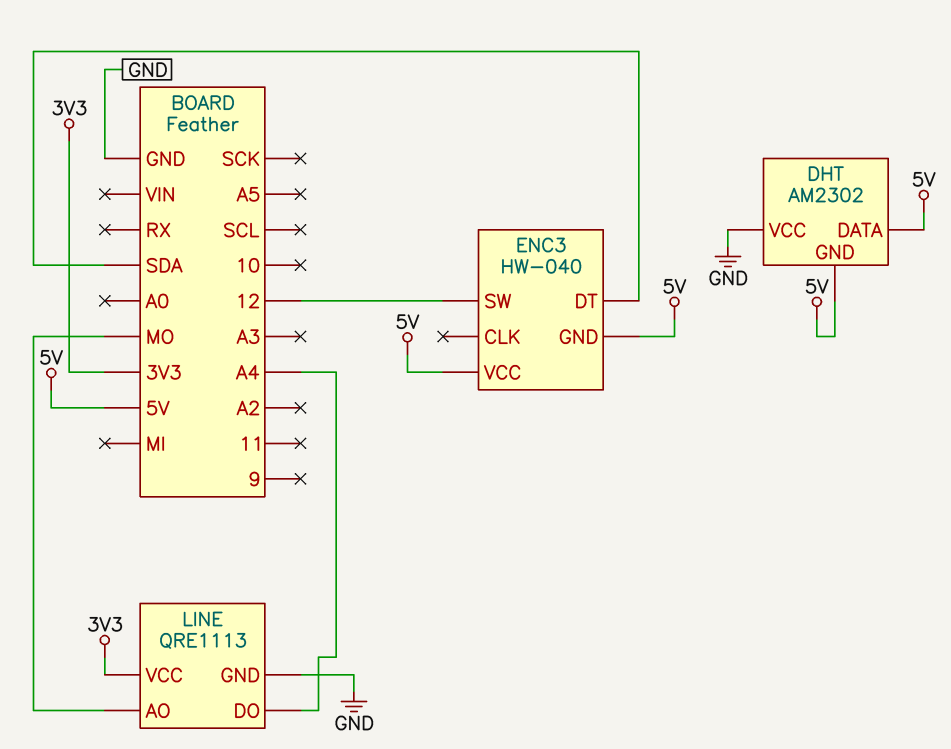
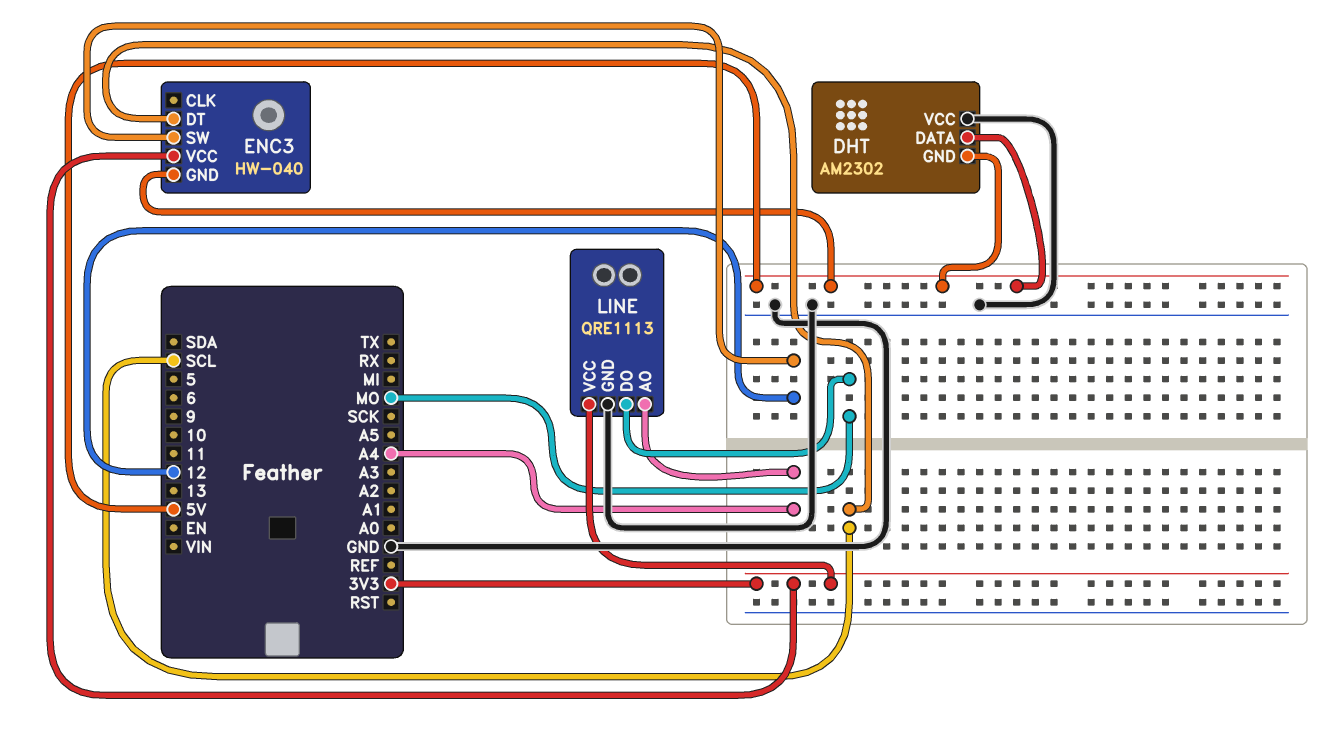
ENC3 pin DT: SDA -> SCL
ENC3 pin VCC: 5V -> 3V3
LINE pin AO: MO -> A4
LINE pin DO: A4 -> MO

